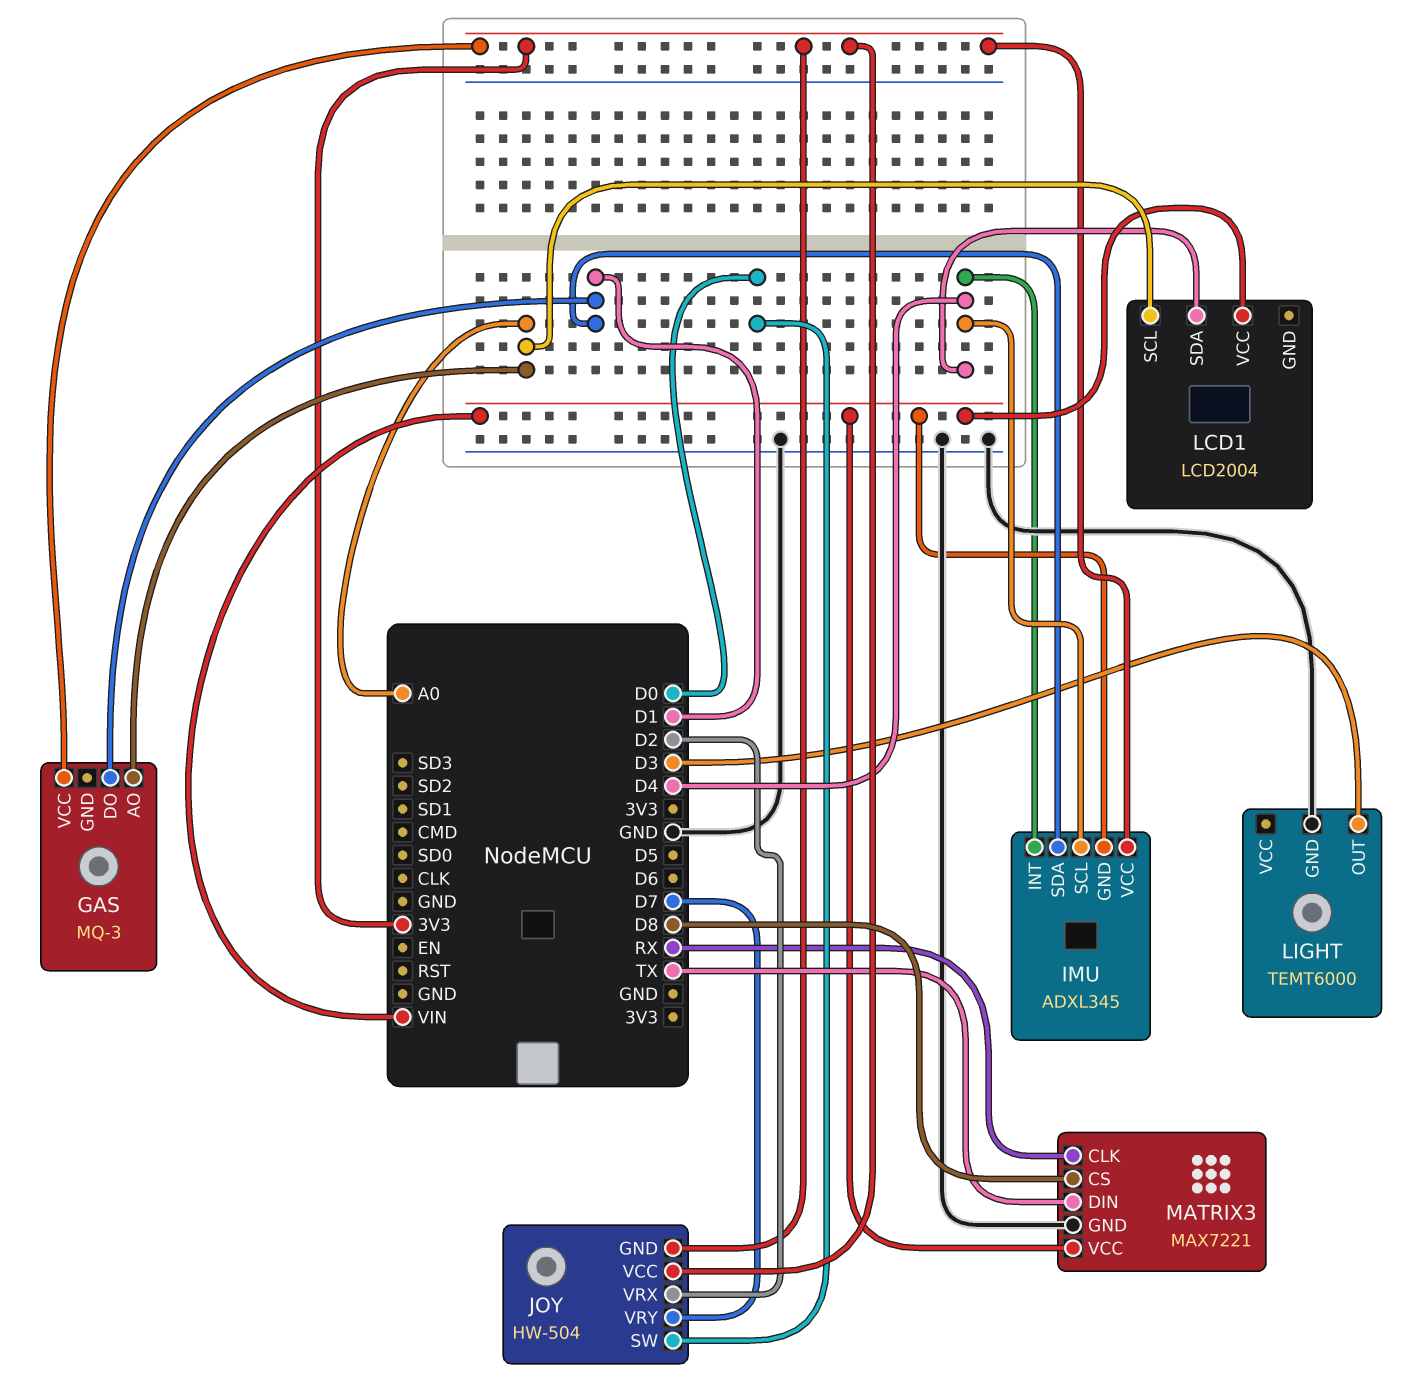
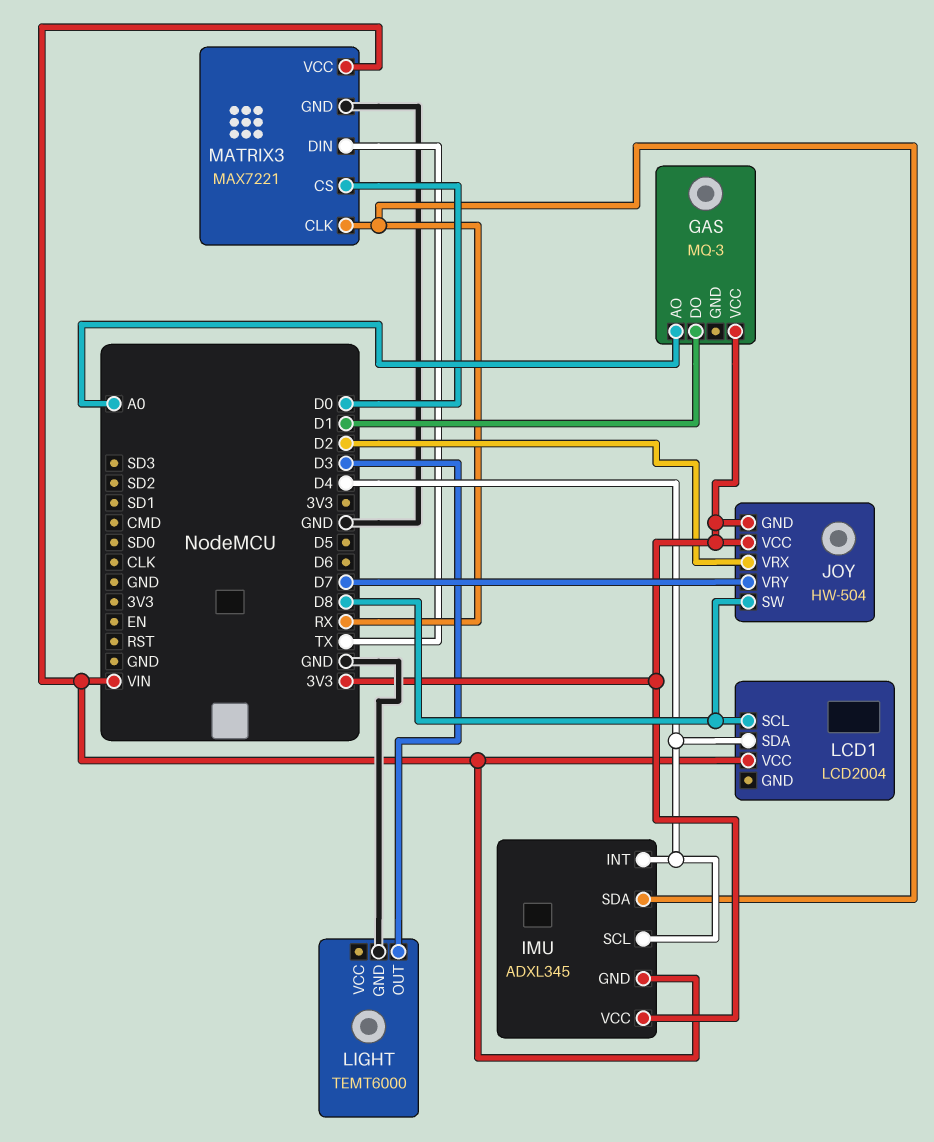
IMU pin SDA: D1 -> RX
JOY pin SW: D0 -> D8
LCD1 pin SCL: A0 -> D8
MATRIX3 pin CS: D8 -> D0

